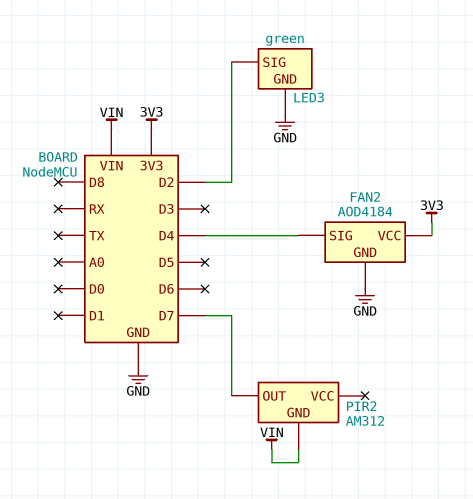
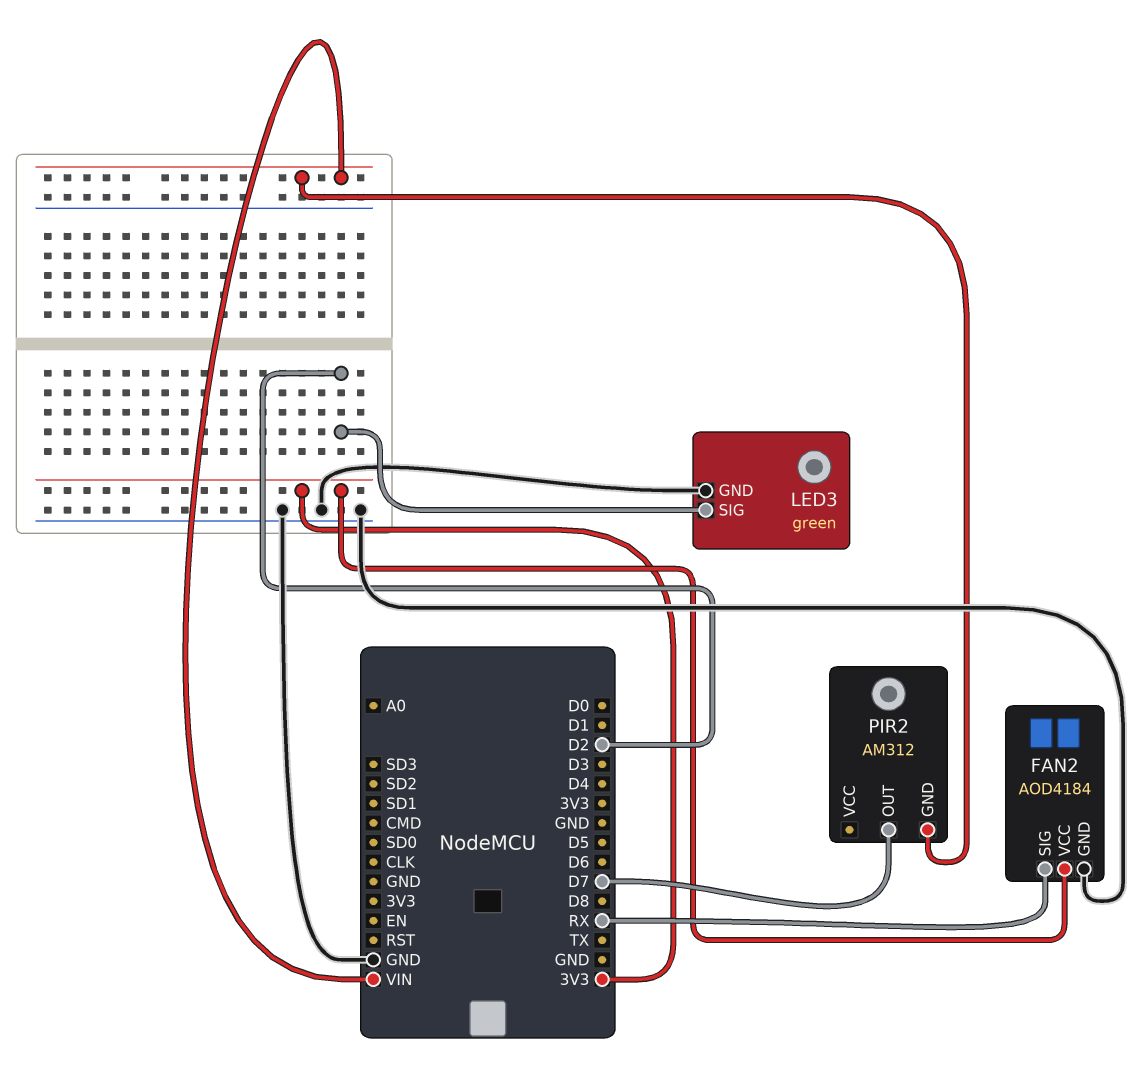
FAN2 pin SIG: D4 -> RX

